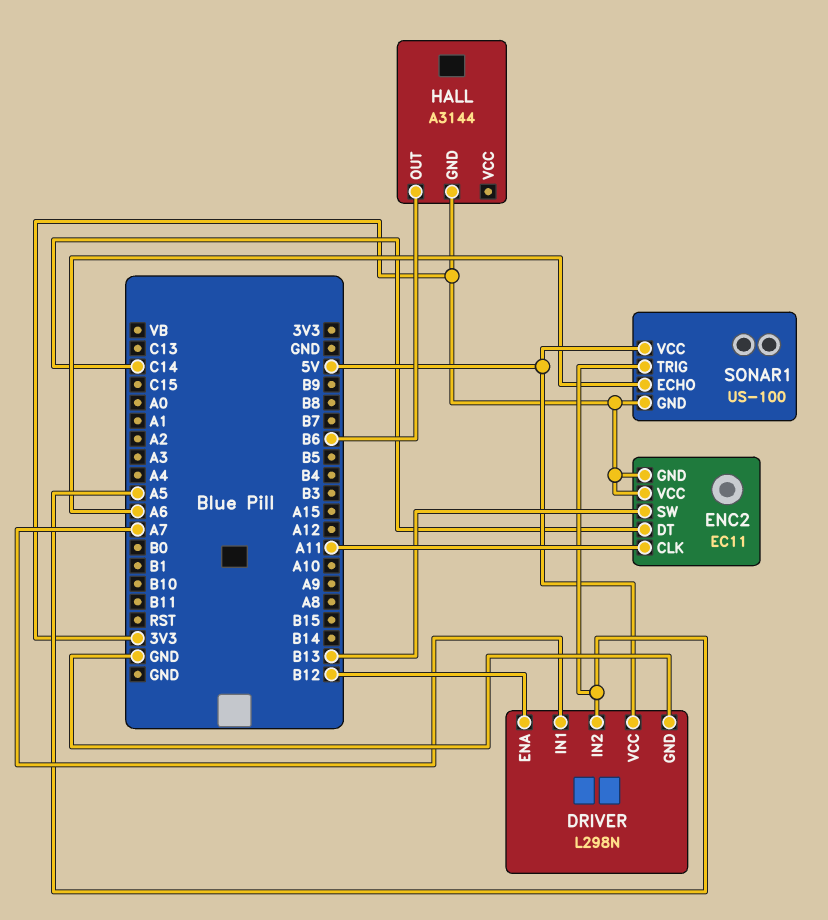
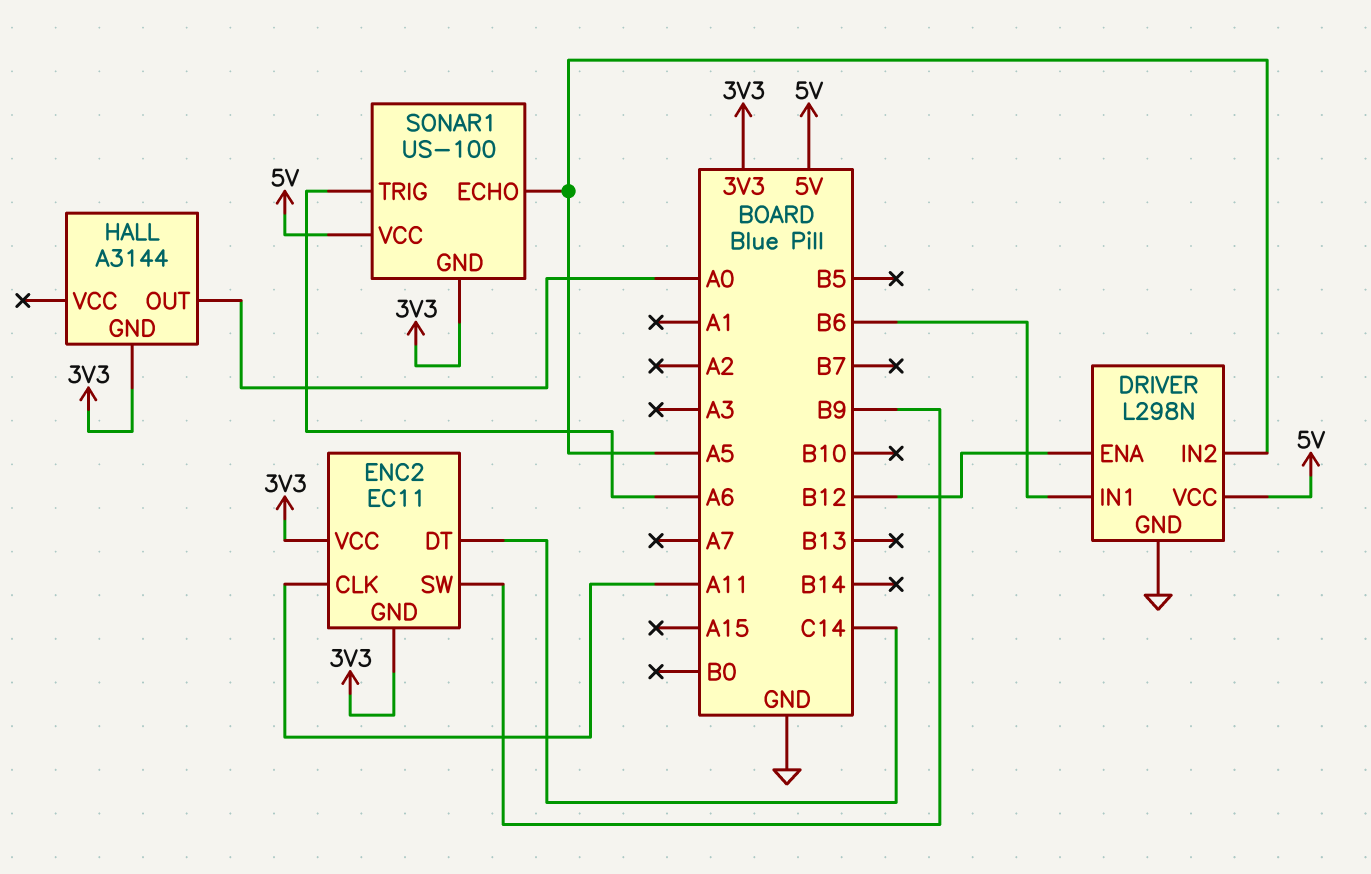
DRIVER pin IN1: A7 -> B6
ENC2 pin SW: B13 -> B9
HALL pin OUT: B6 -> A0
SONAR1 pin ECHO: A6 -> A5
SONAR1 pin TRIG: A5 -> A6

